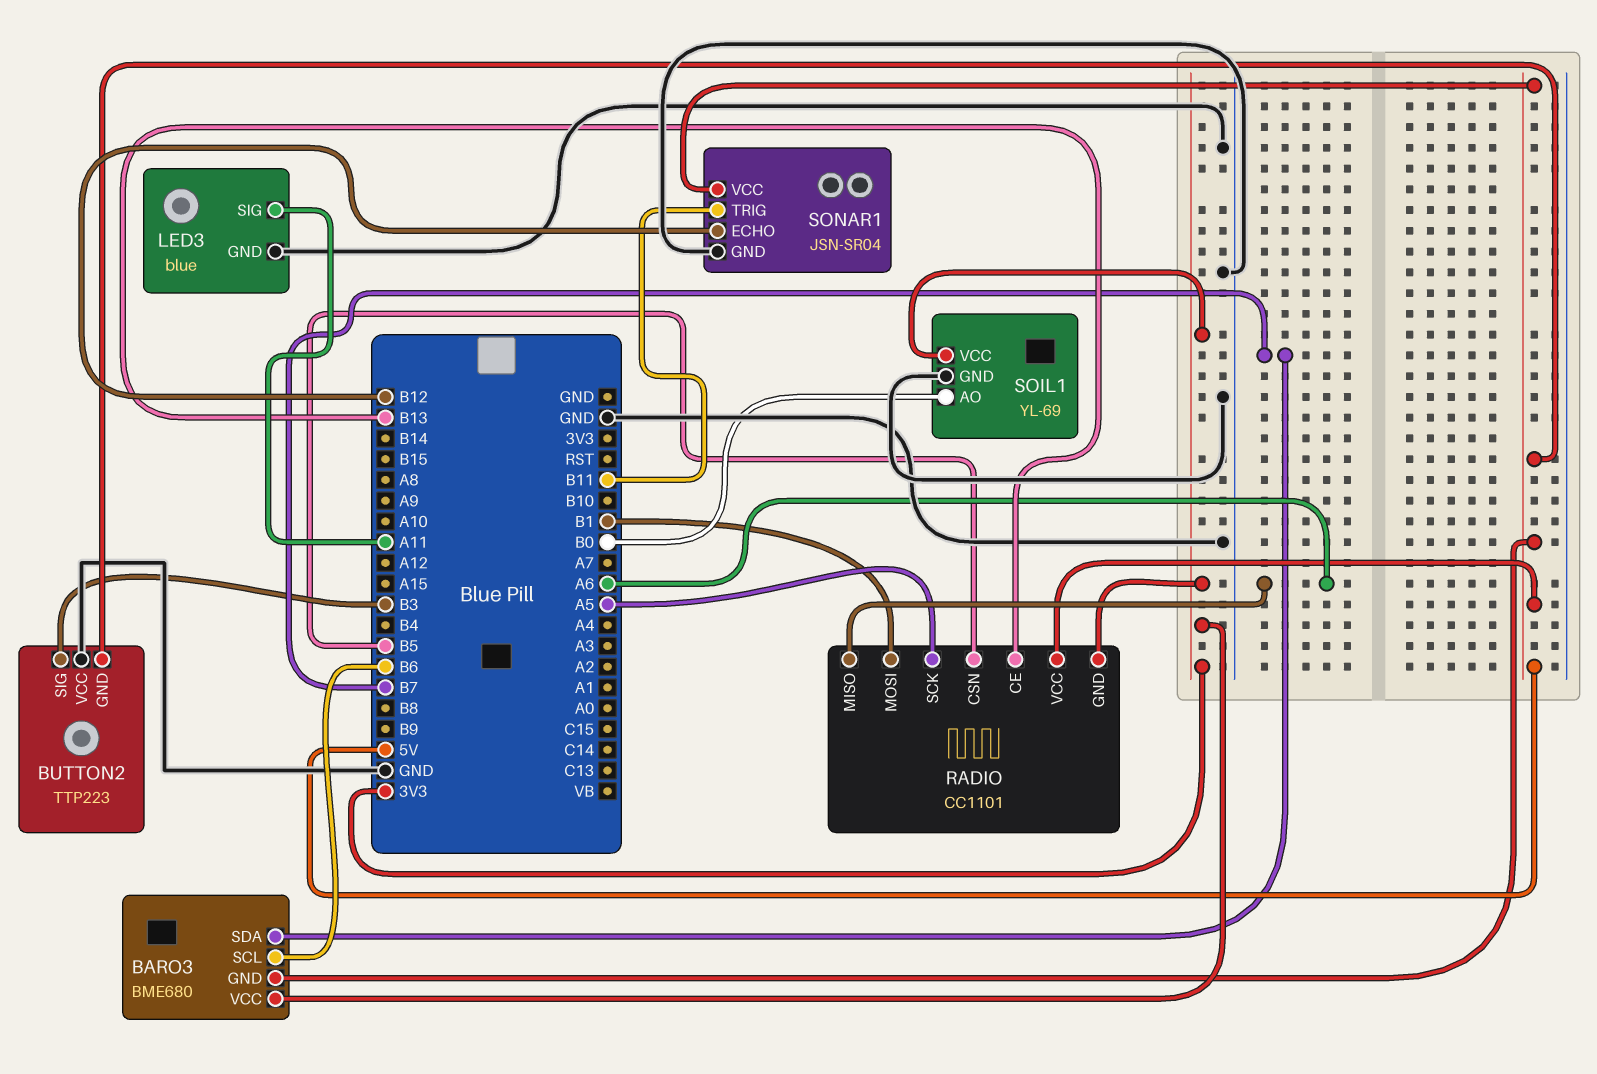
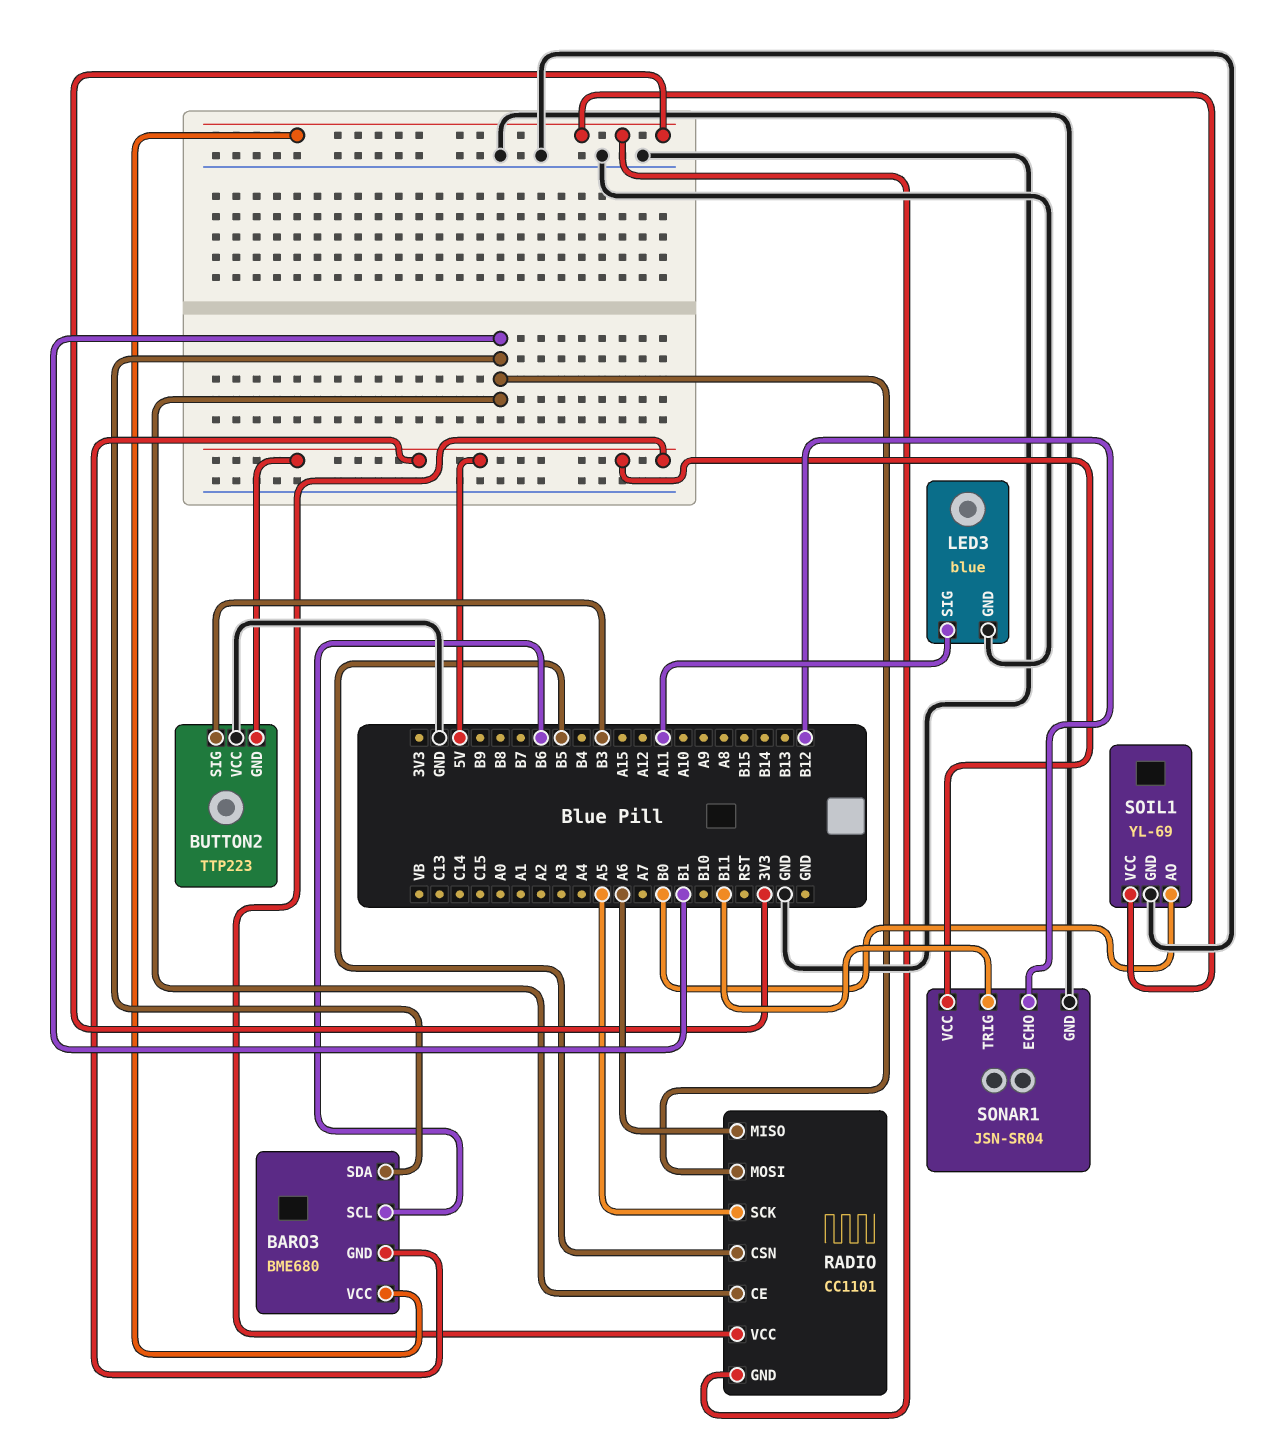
BARO3 pin SDA: B7 -> B1
RADIO pin CE: B13 -> B1

